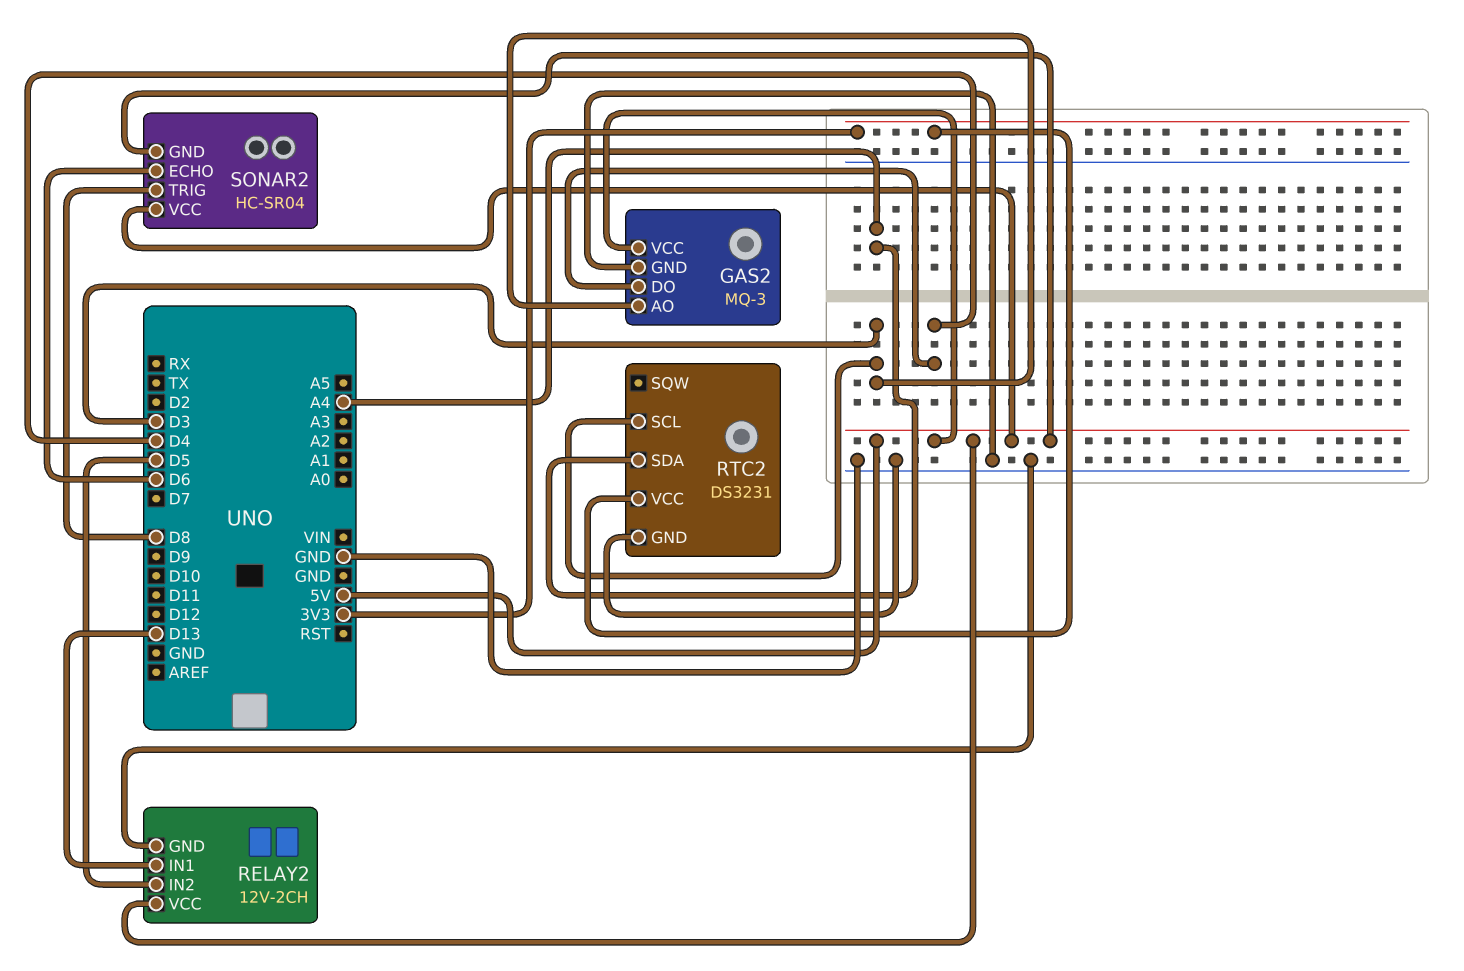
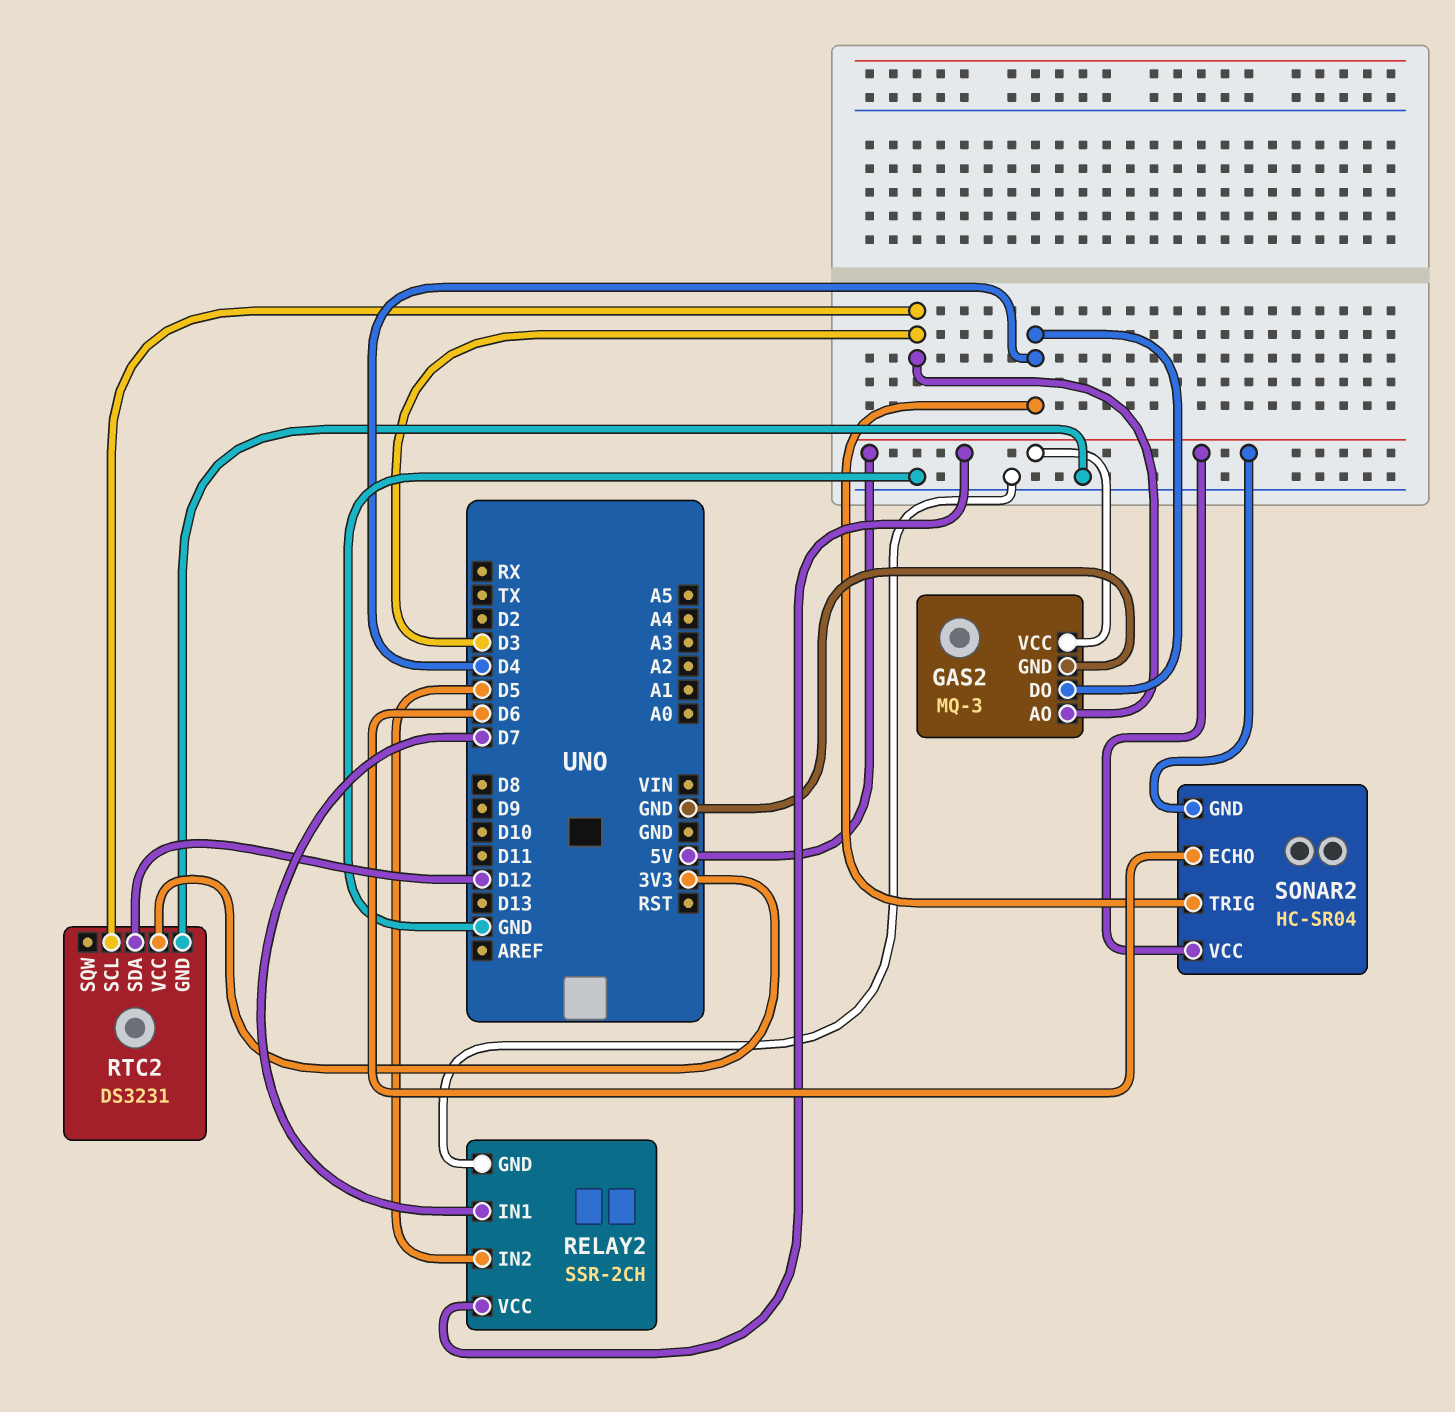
RELAY2: 12V-2CH -> SSR-2CH
RELAY2 pin IN1: D13 -> D7
RTC2 pin SDA: A4 -> D12
SONAR2 pin TRIG: D8 -> D4

